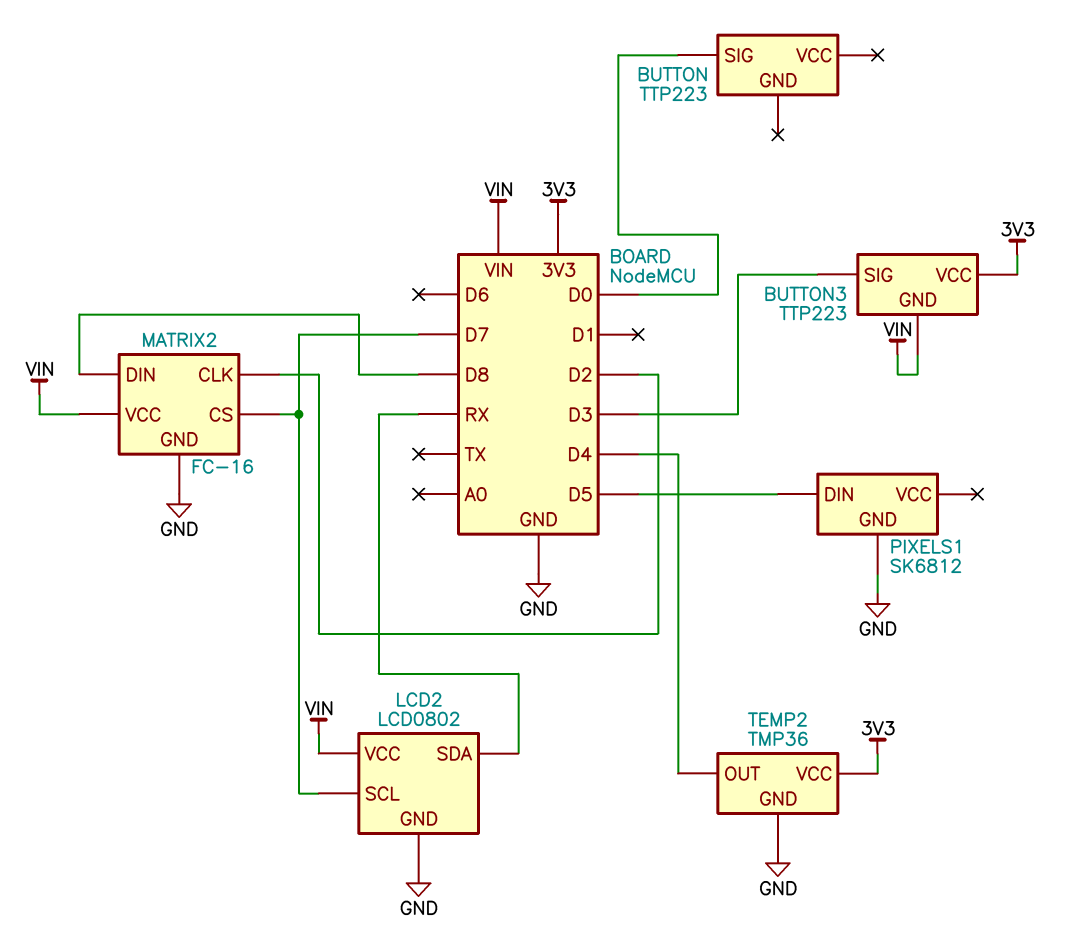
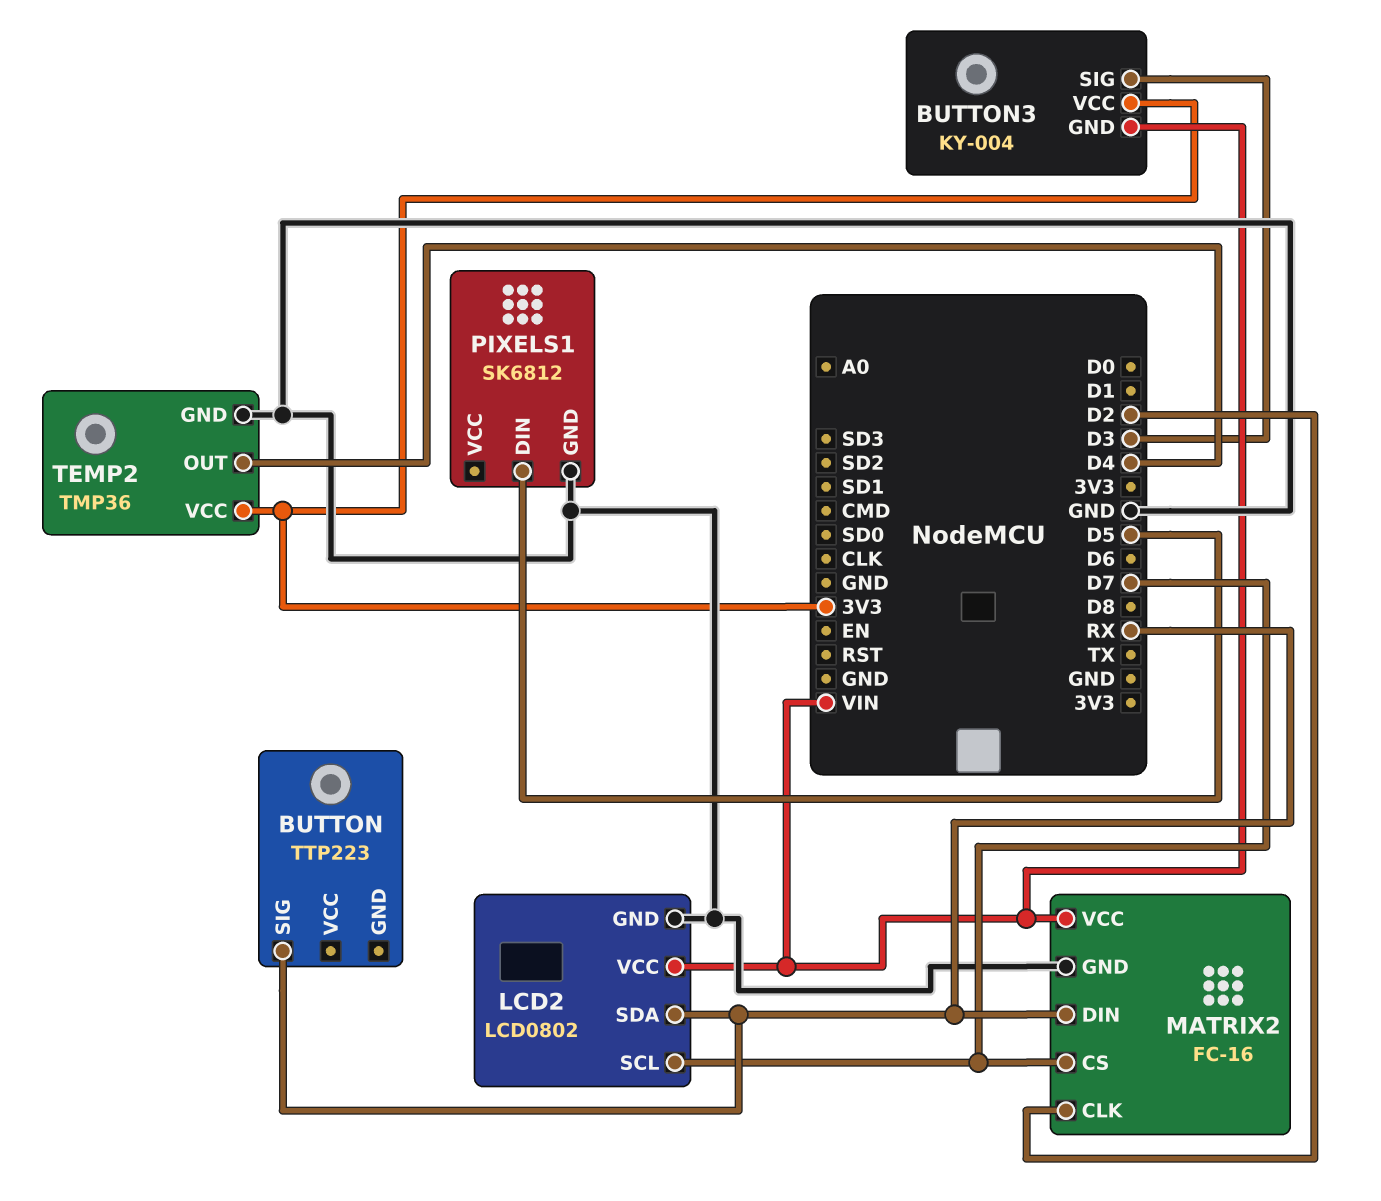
BUTTON pin SIG: D0 -> RX
BUTTON3: TTP223 -> KY-004
MATRIX2 pin DIN: D8 -> RX

